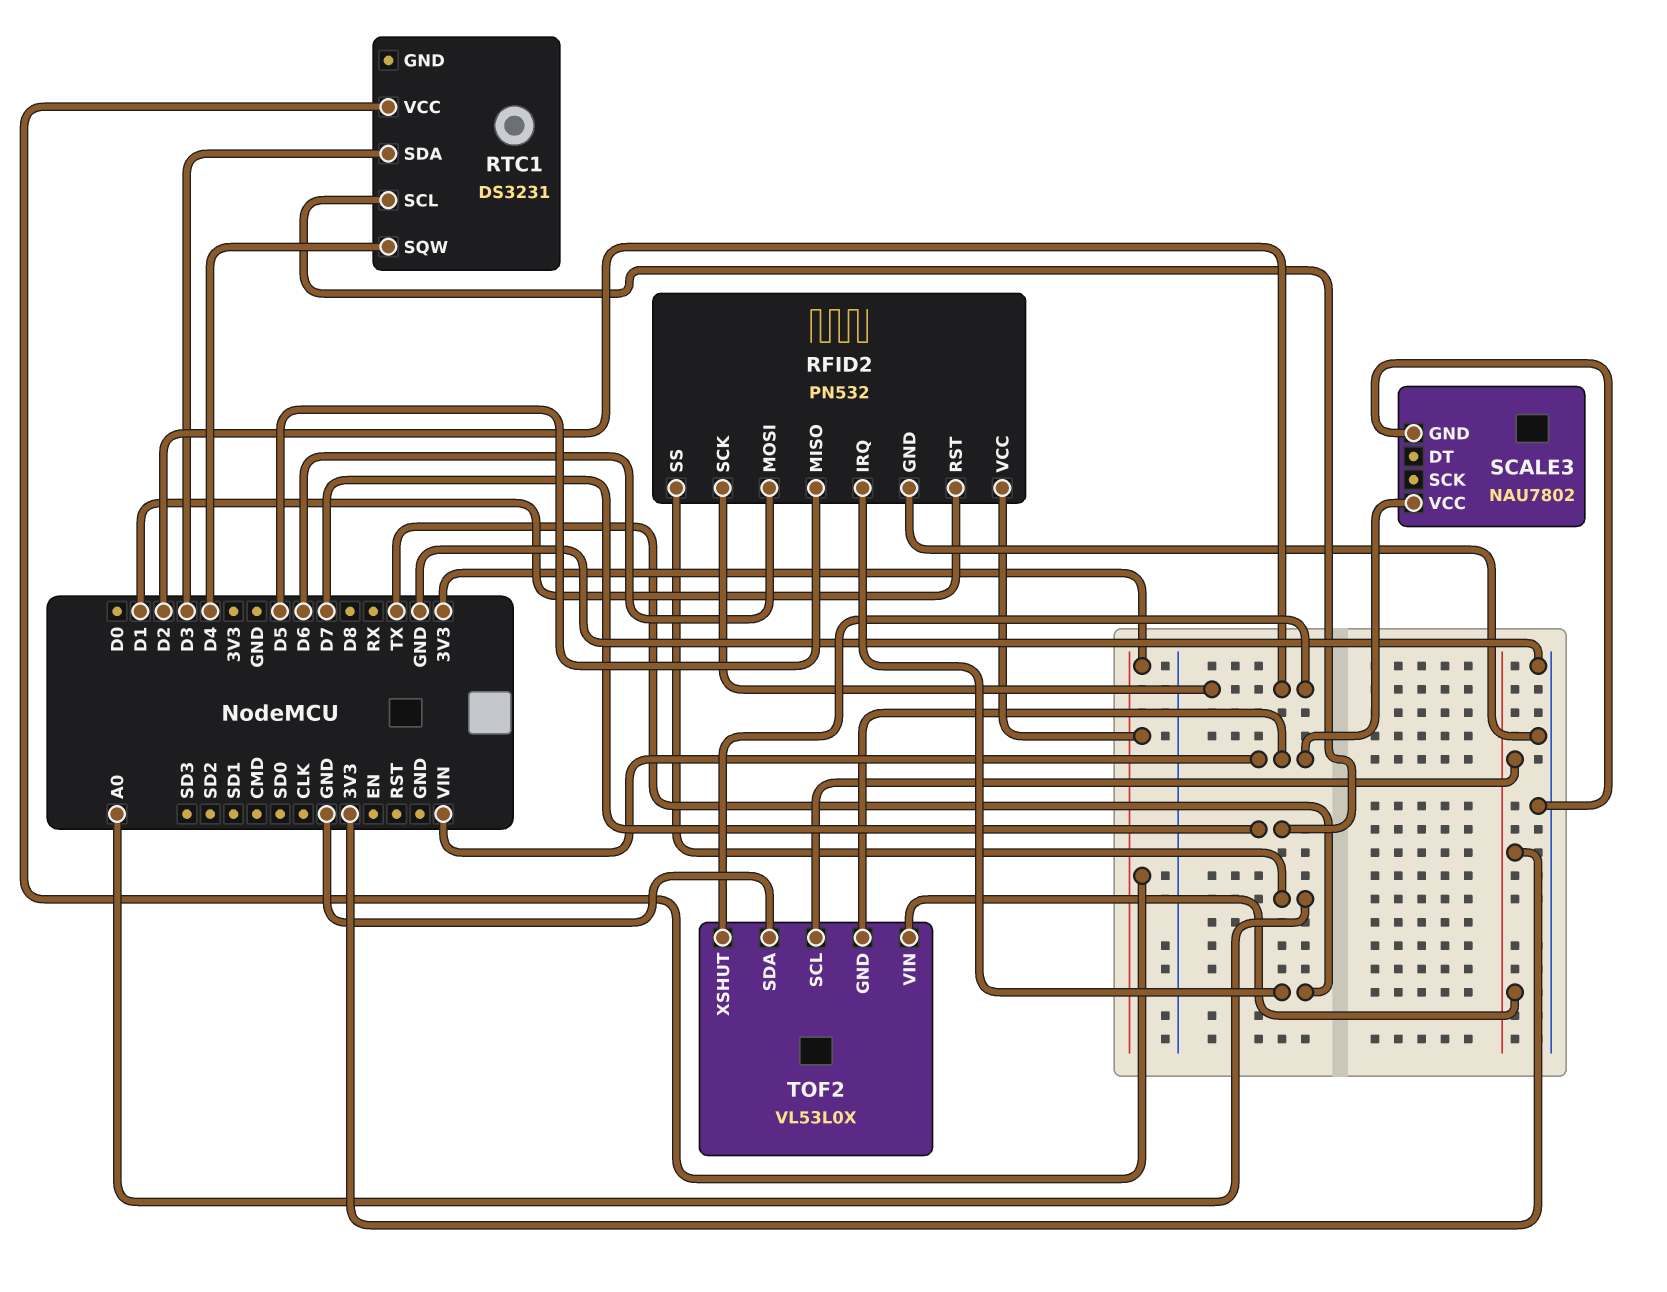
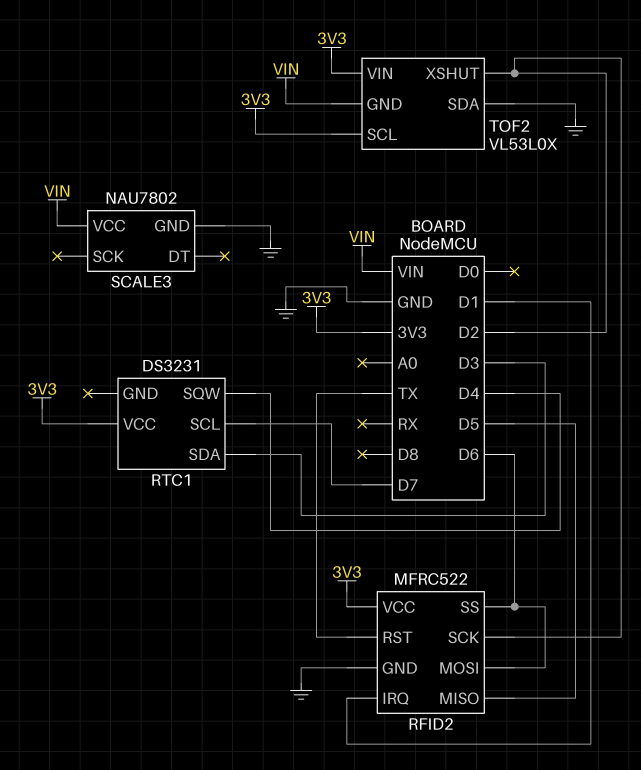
RFID2: PN532 -> MFRC522
RFID2 pin IRQ: TX -> D1
RFID2 pin RST: D1 -> TX
RFID2 pin SS: A0 -> D6

